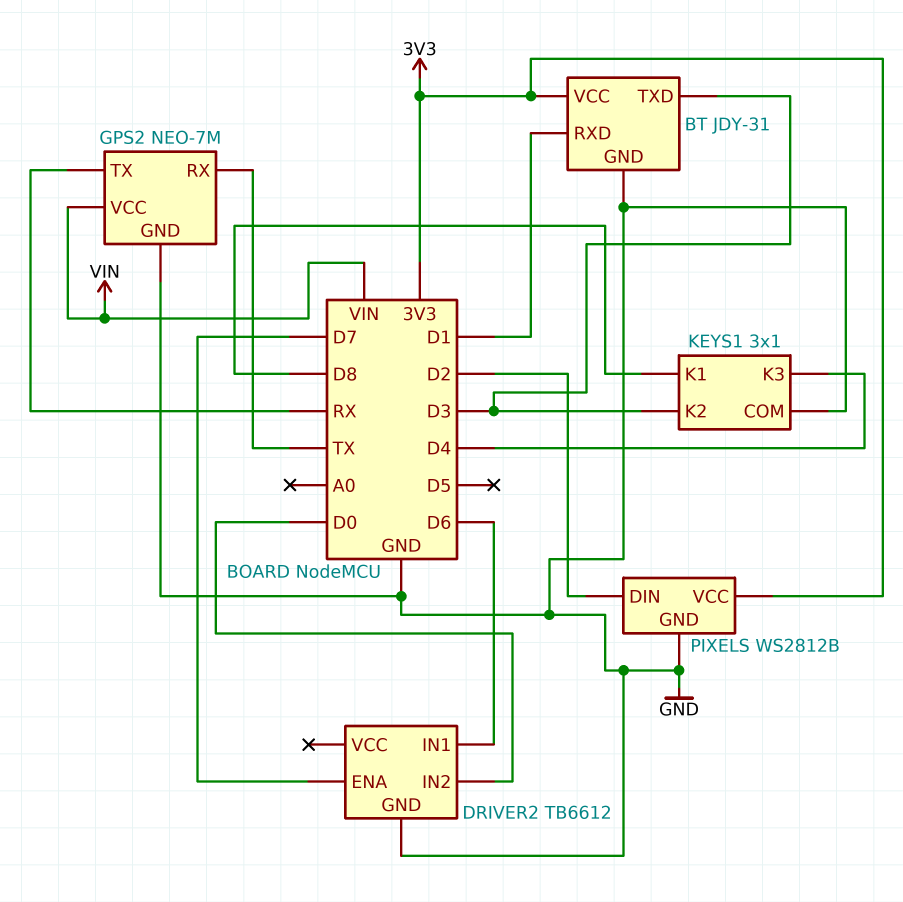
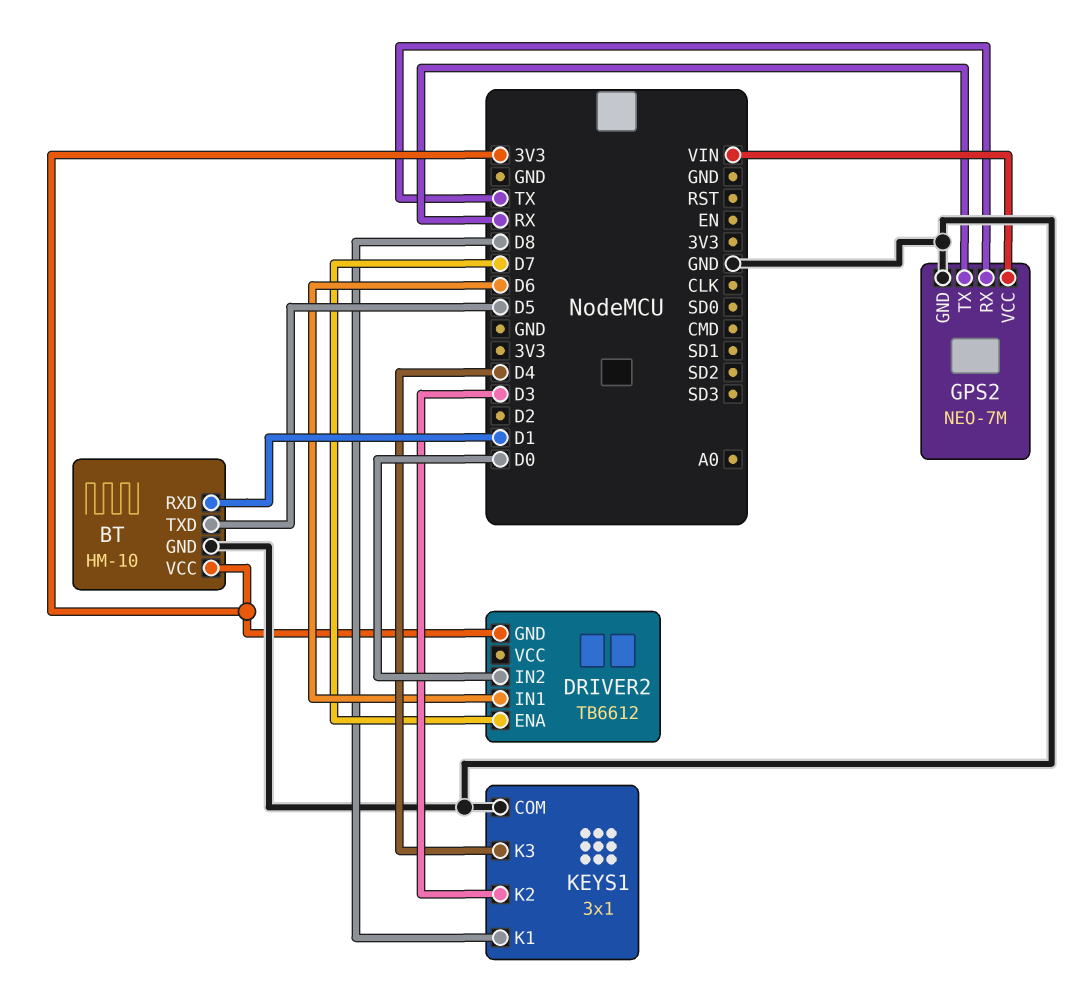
BT: JDY-31 -> HM-10
BT pin TXD: D3 -> D5
DRIVER2 pin GND: GND -> 3V3
PIXELS: WS2812B -> none
PIXELS pin DIN: D2 -> none
PIXELS pin GND: GND -> none
PIXELS pin VCC: 3V3 -> none

